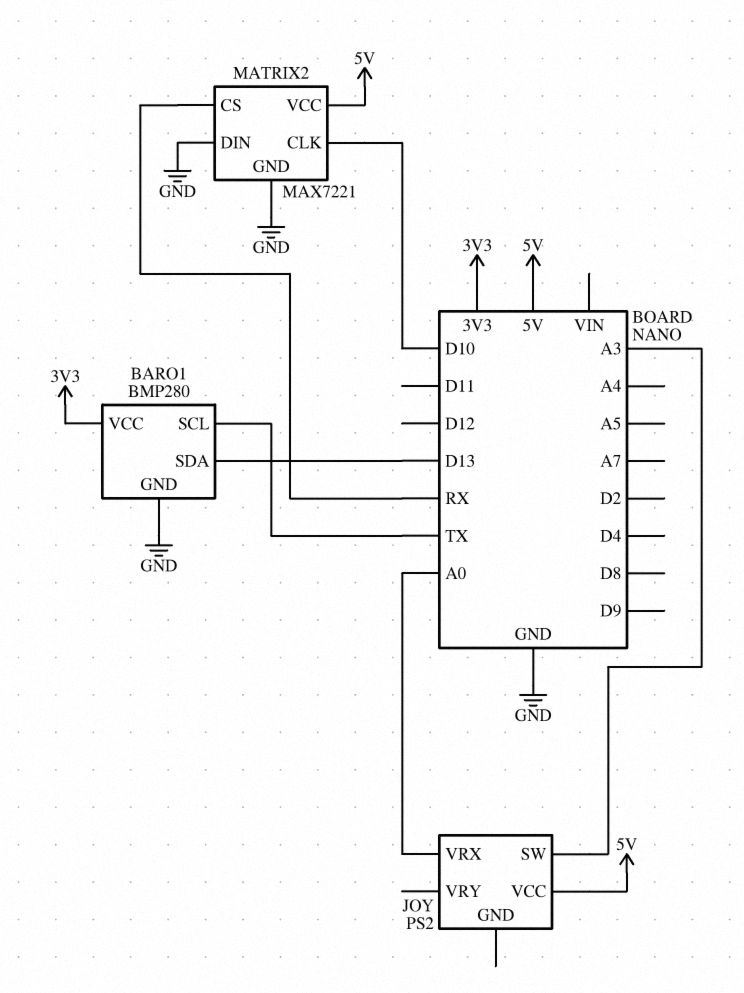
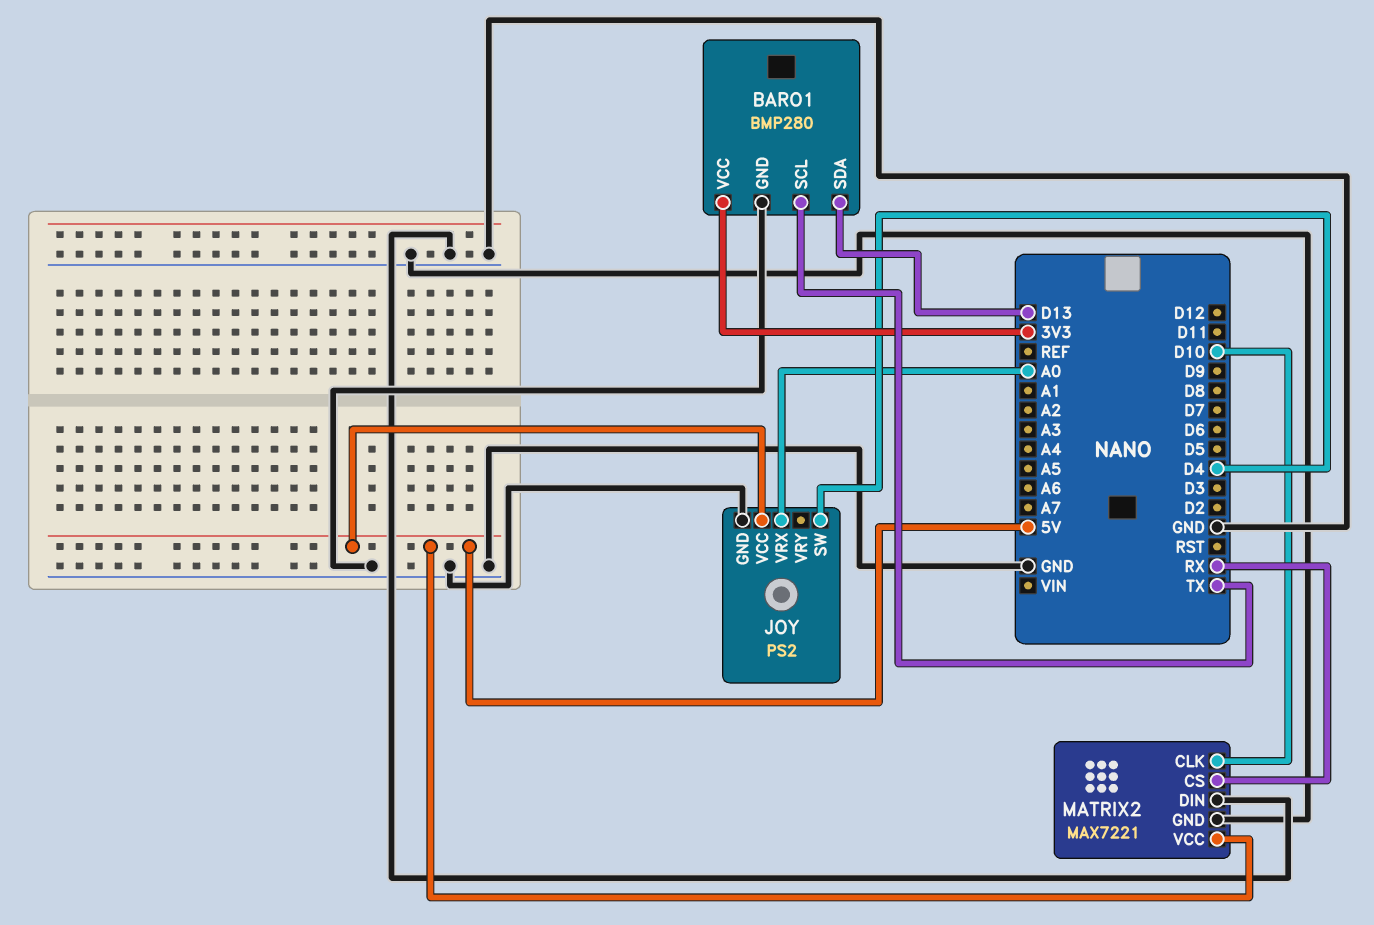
JOY pin GND: none -> GND
JOY pin SW: A3 -> D4

